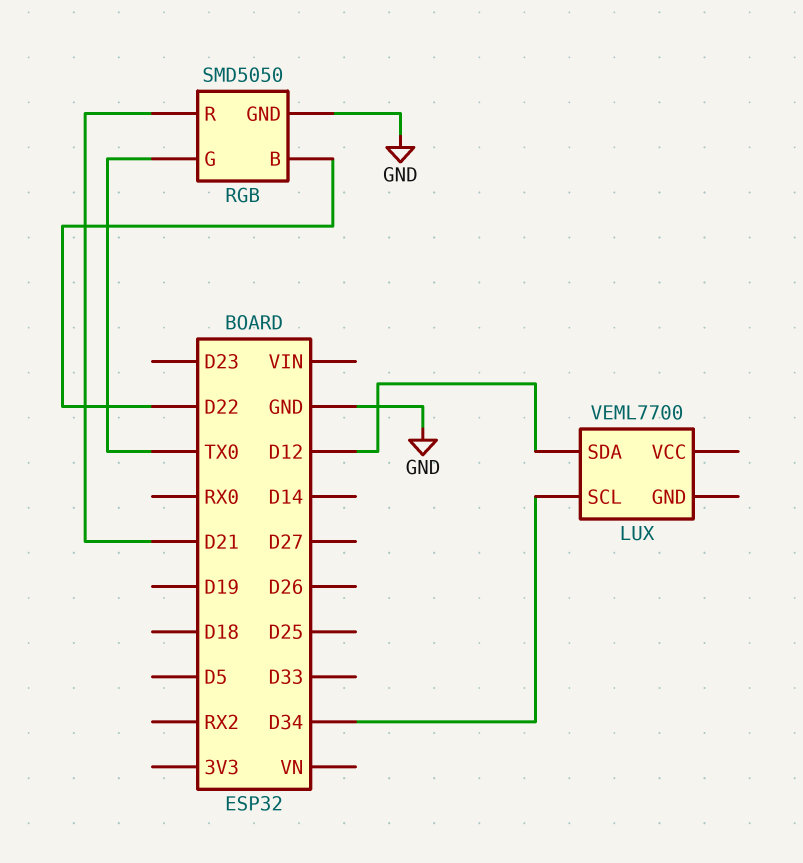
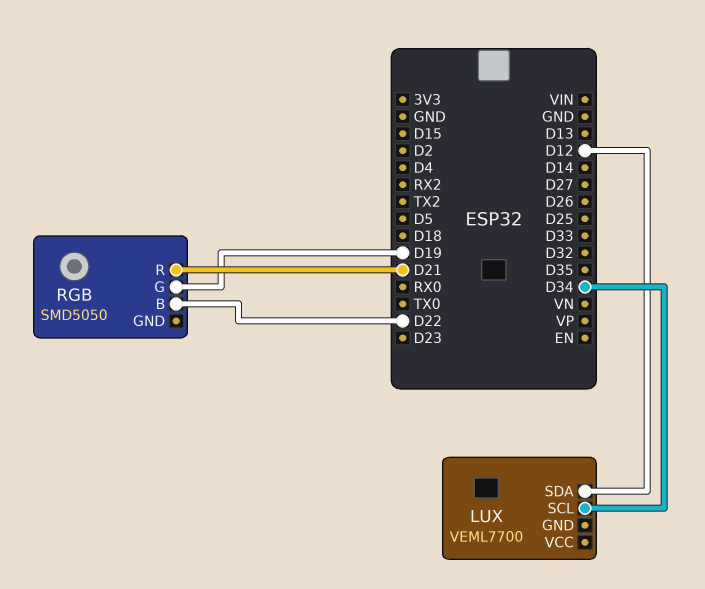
RGB pin G: TX0 -> D19
RGB pin GND: GND -> none

